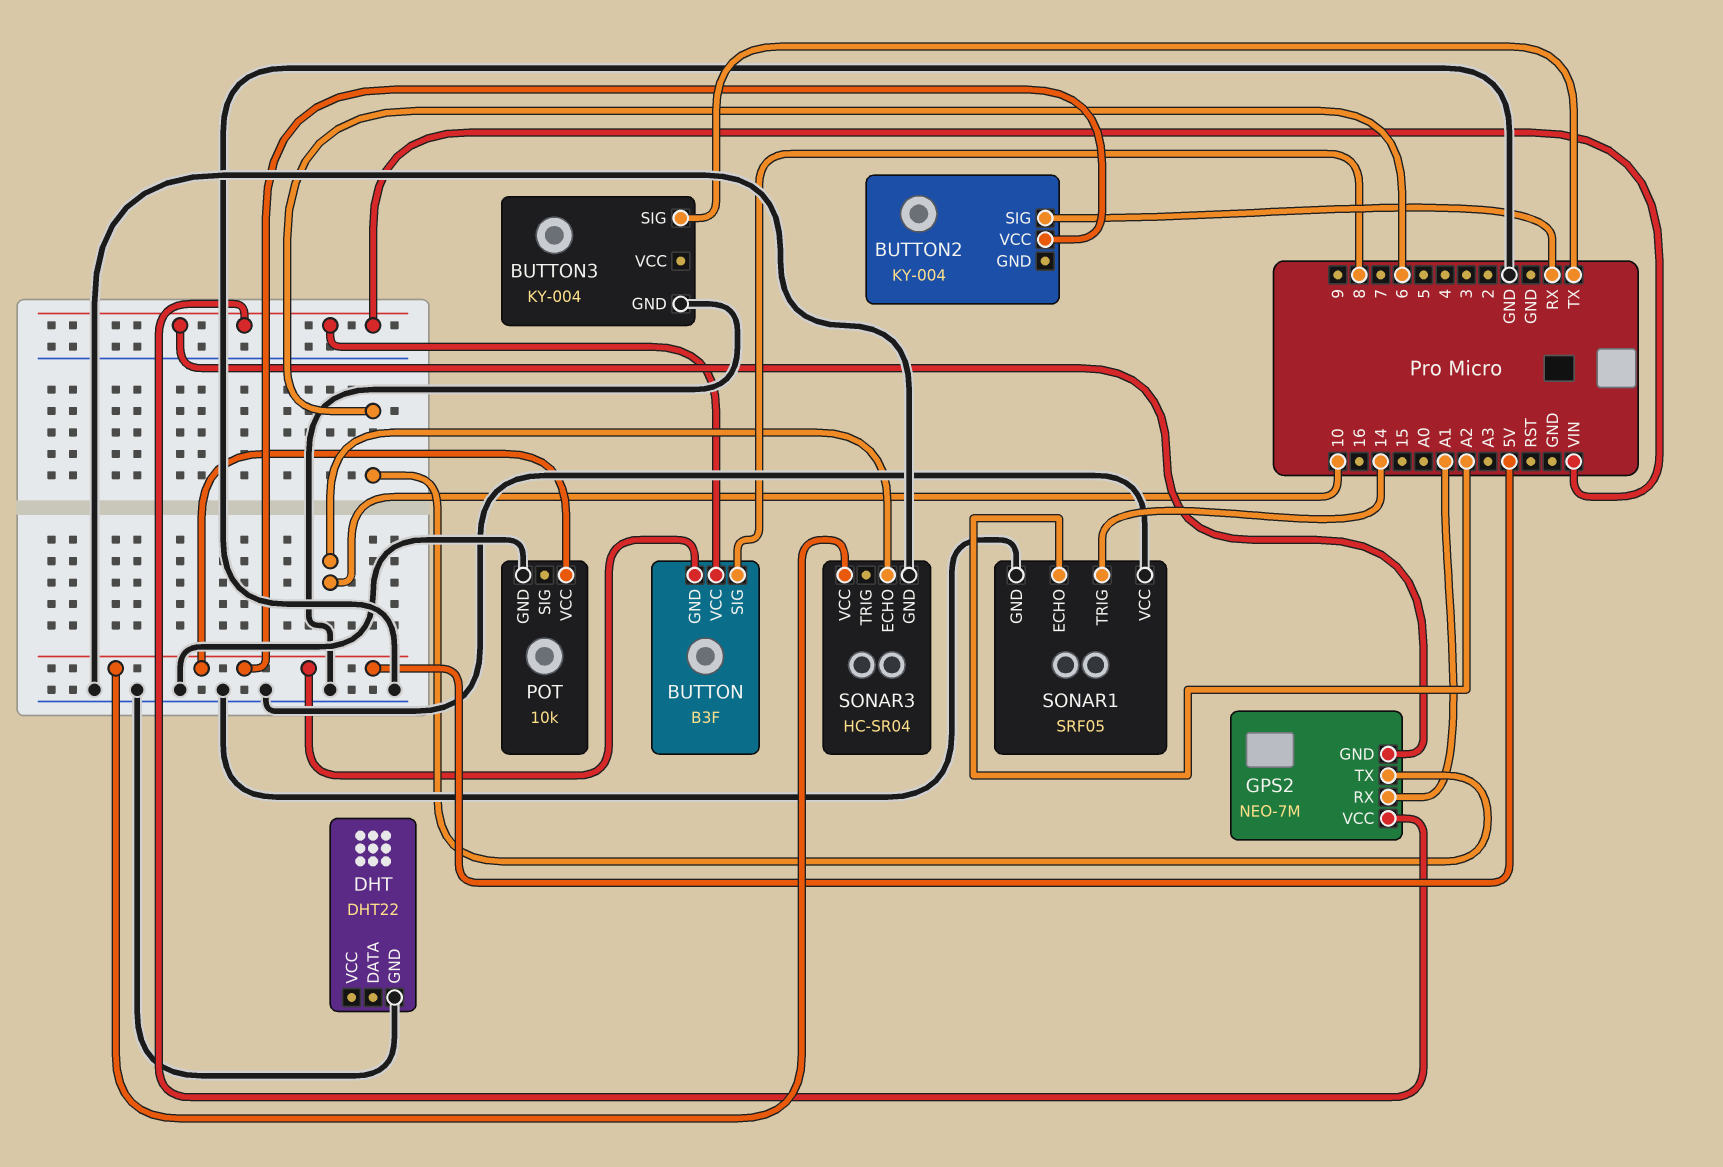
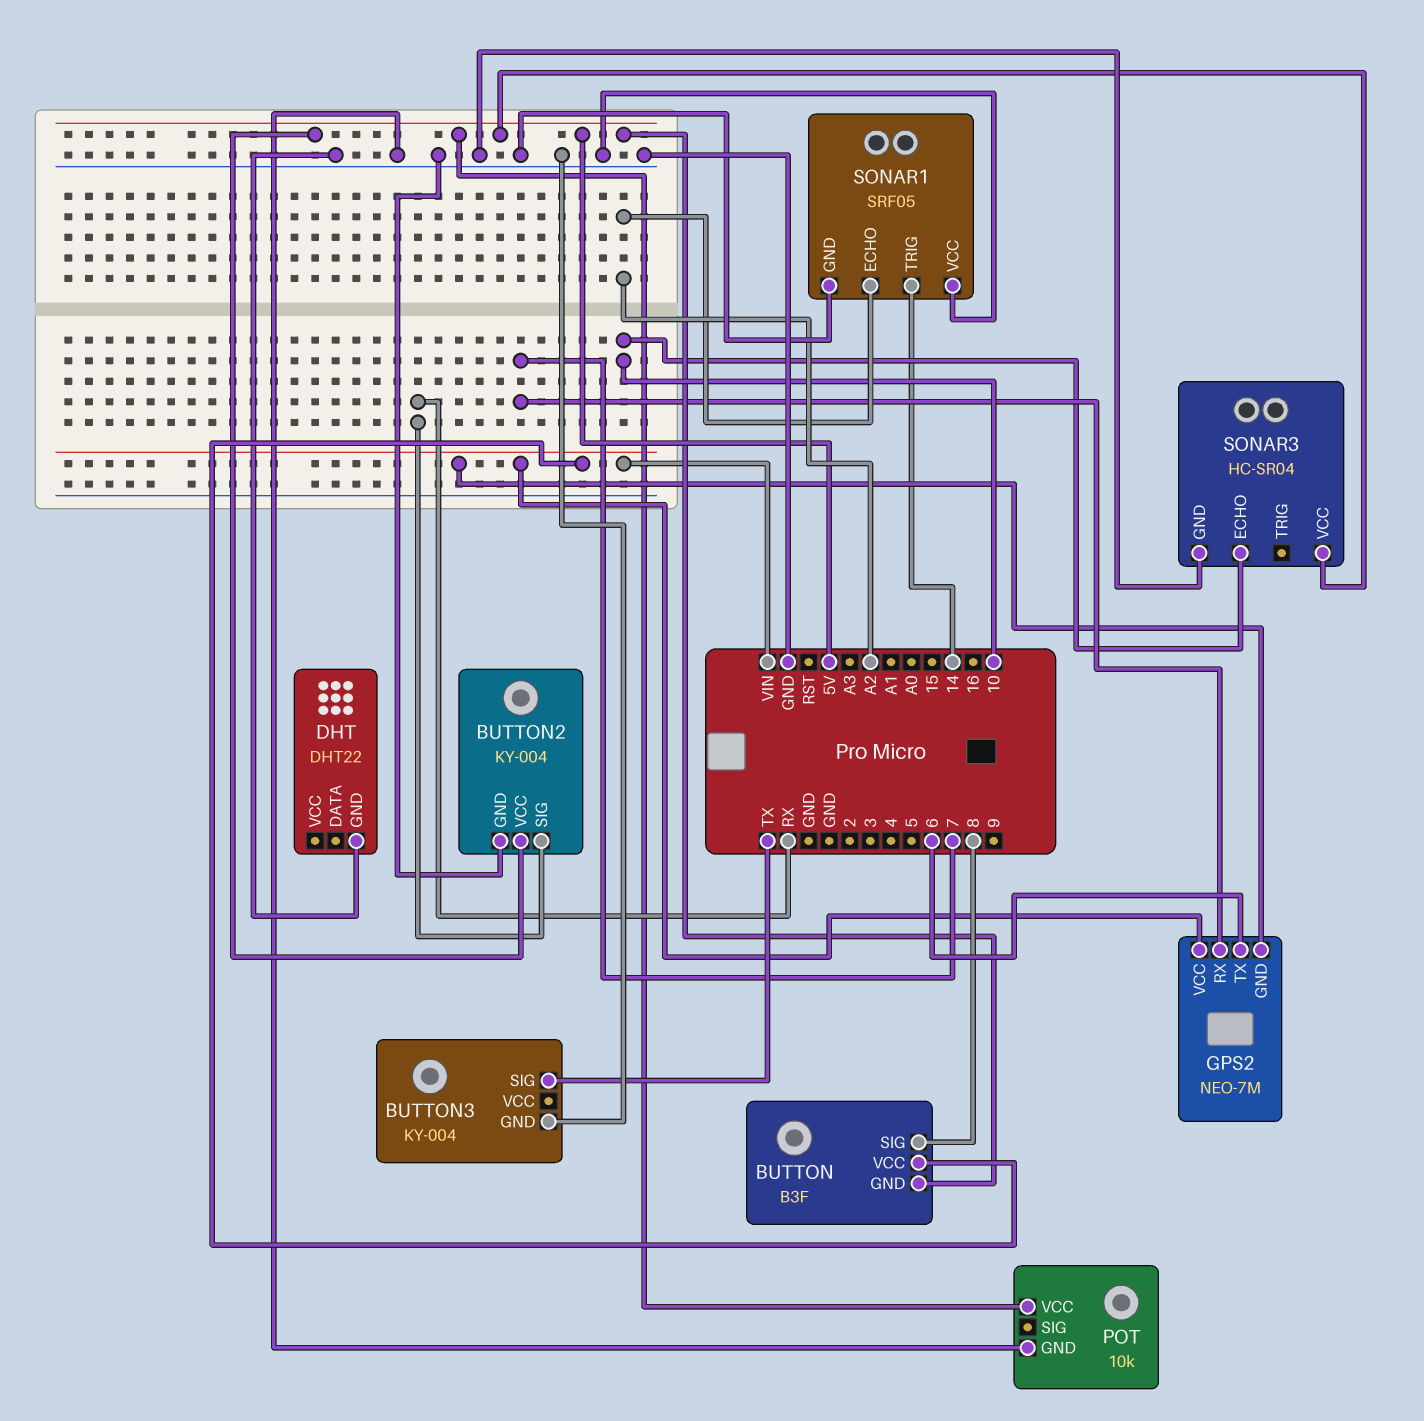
BUTTON2 pin GND: none -> GND
GPS2 pin RX: A1 -> 7

